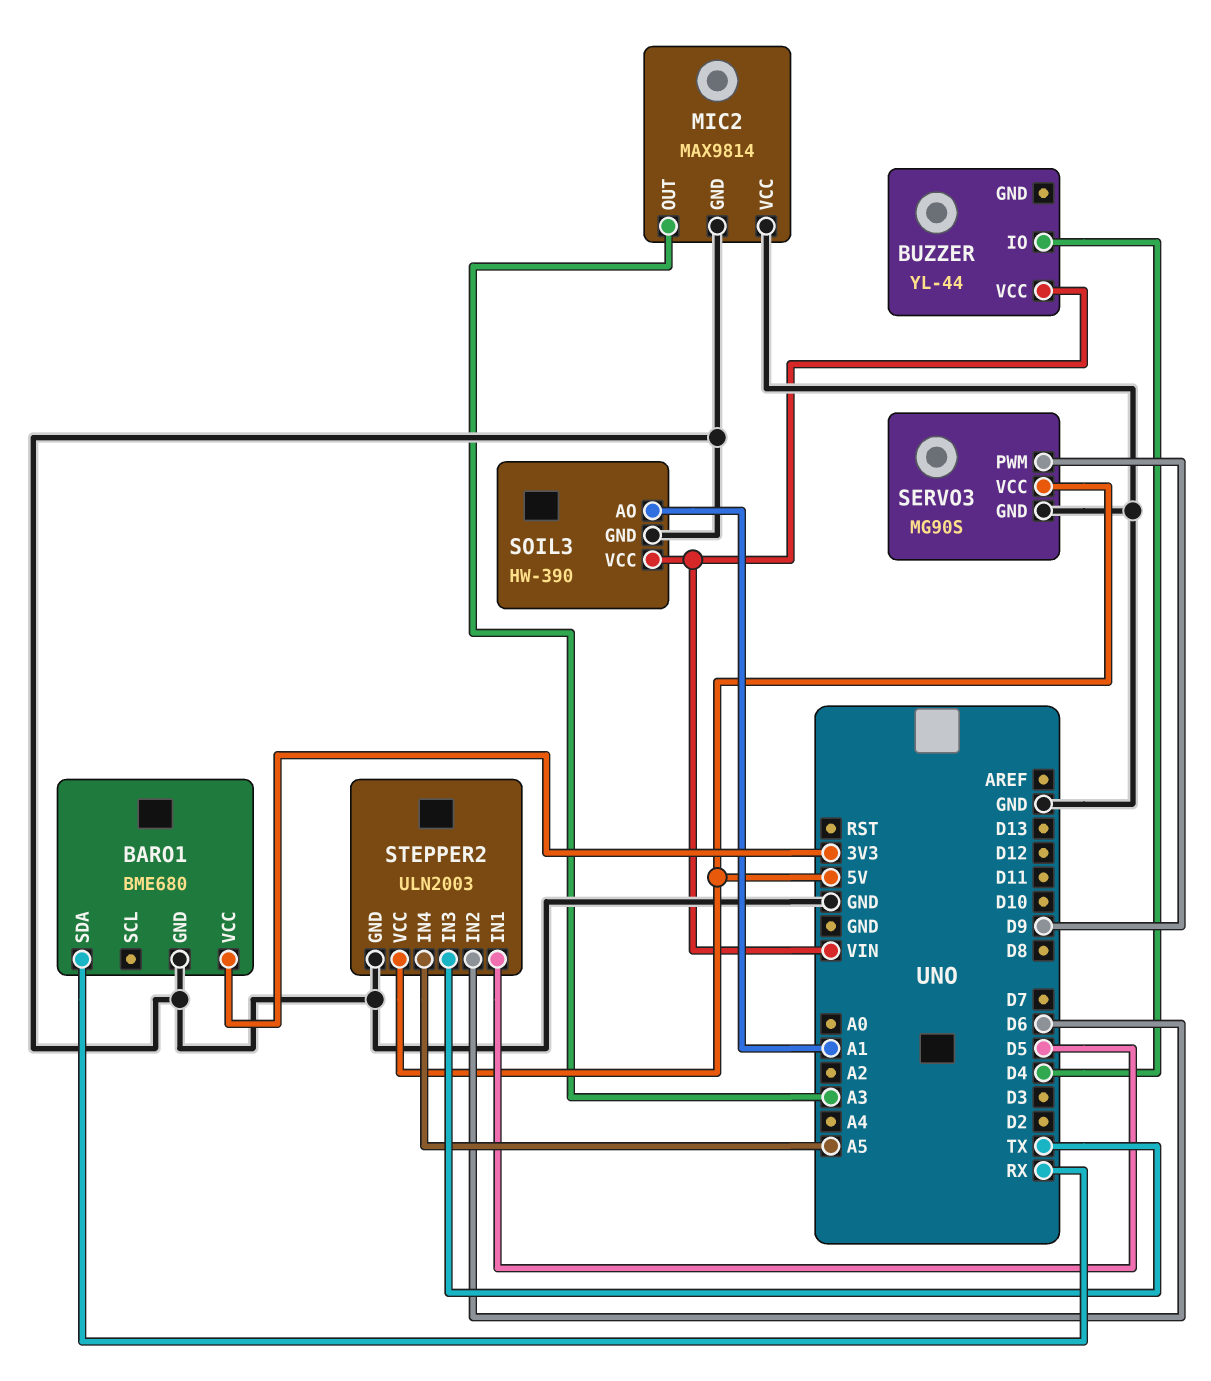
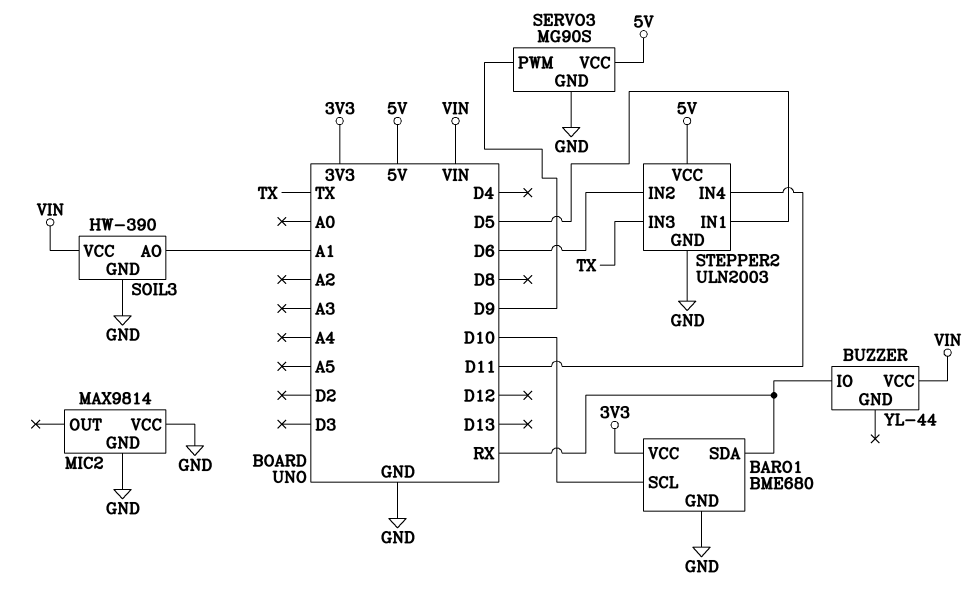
BARO1 pin SCL: none -> D10
BUZZER pin IO: D4 -> RX
MIC2 pin OUT: A3 -> none
STEPPER2 pin IN4: A5 -> D11

